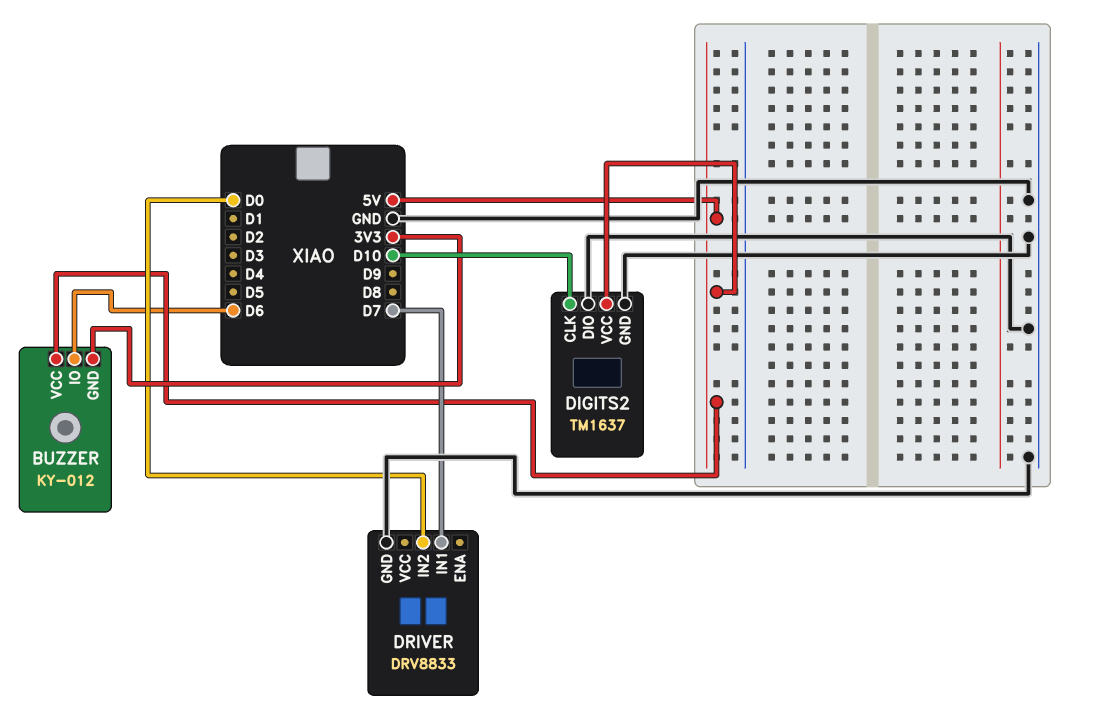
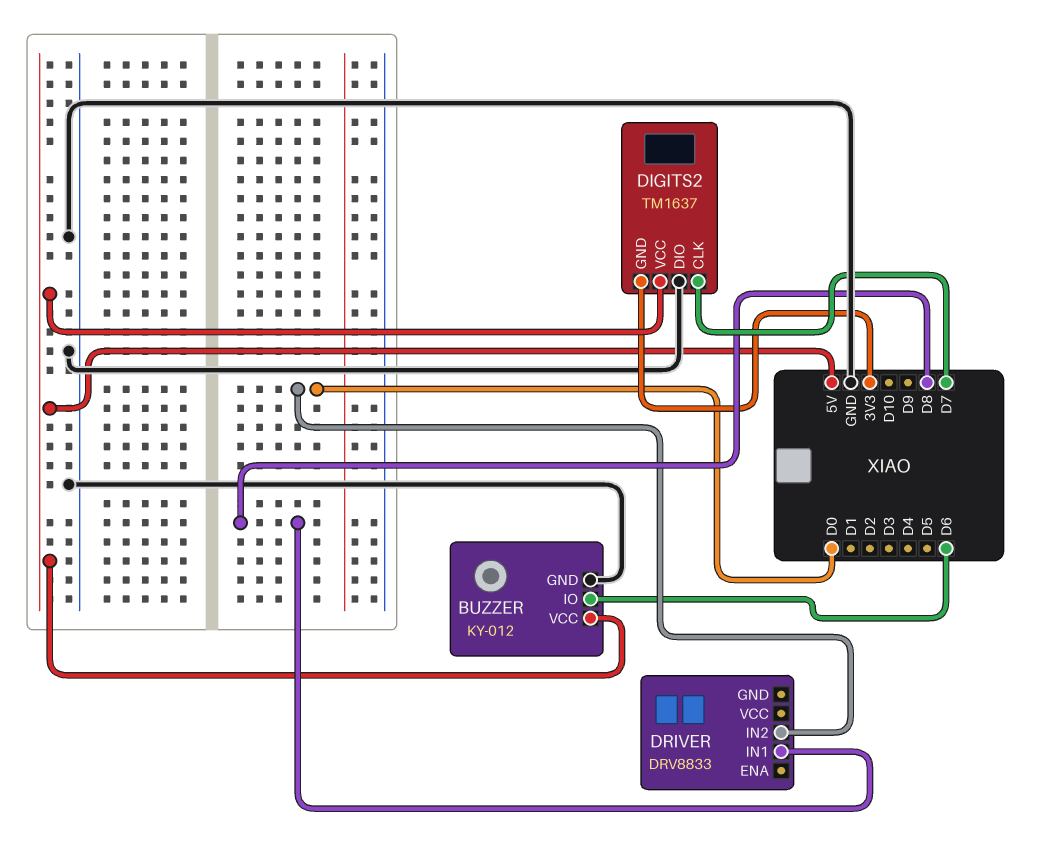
BUZZER pin GND: 3V3 -> GND
DIGITS2 pin CLK: D10 -> D7
DIGITS2 pin GND: GND -> 3V3
DRIVER pin GND: GND -> none
DRIVER pin IN1: D7 -> D8

